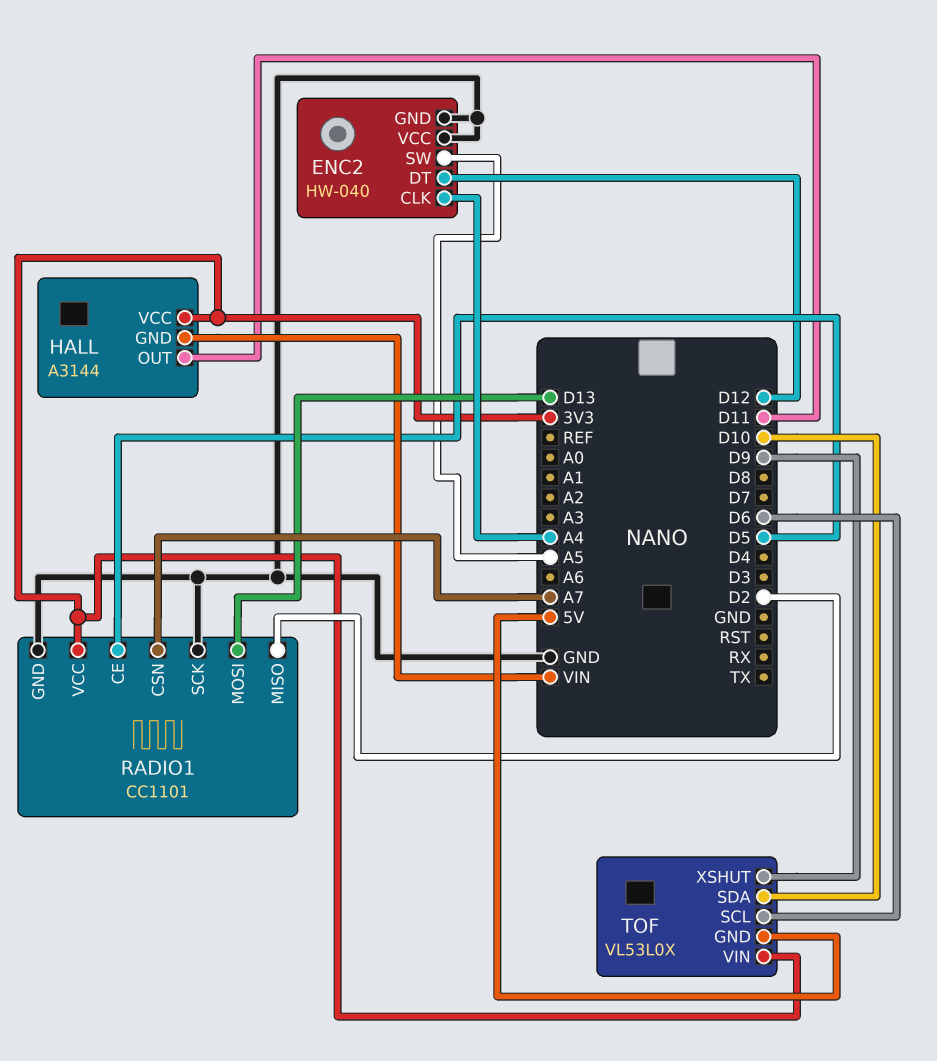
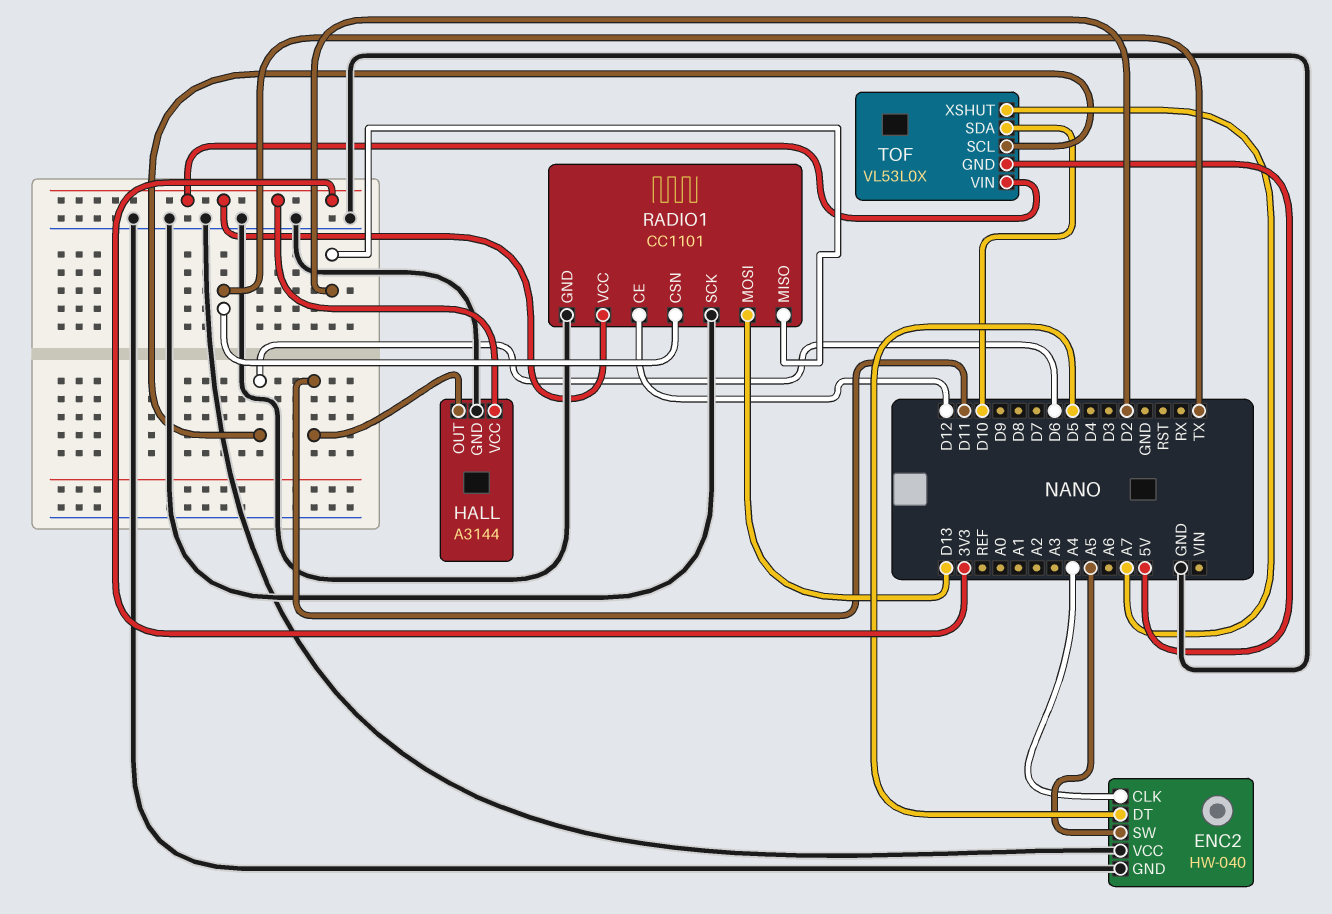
ENC2 pin DT: D12 -> D5
HALL pin GND: VIN -> GND
RADIO1 pin CE: D5 -> D12
RADIO1 pin CSN: A7 -> TX
TOF pin XSHUT: D9 -> A7

